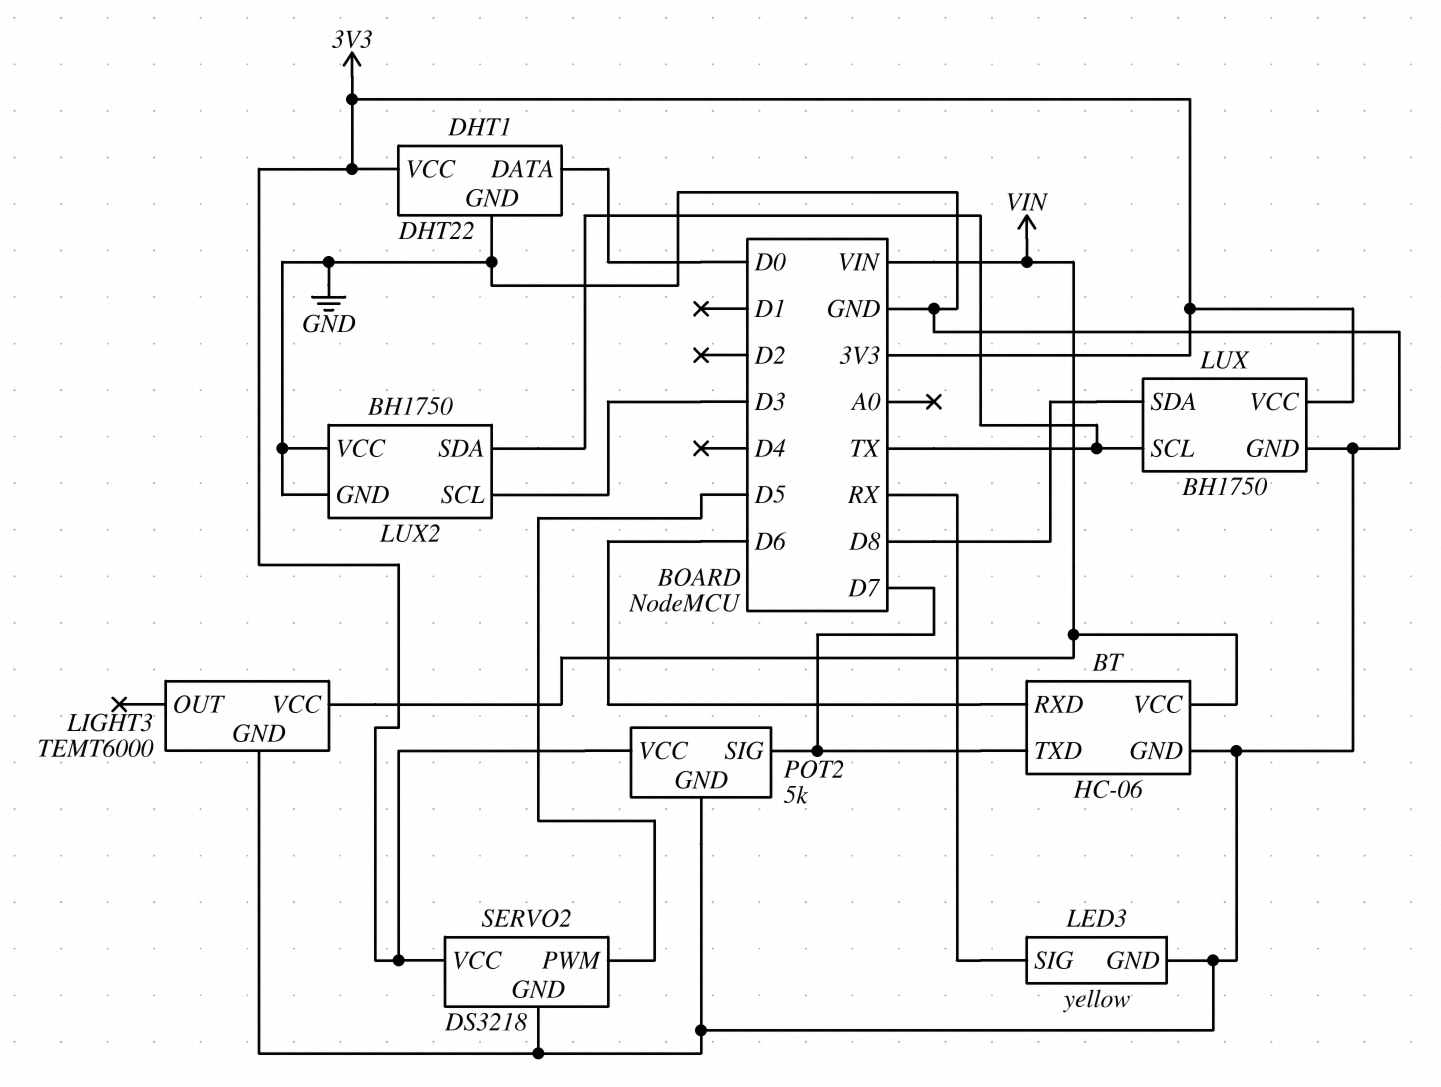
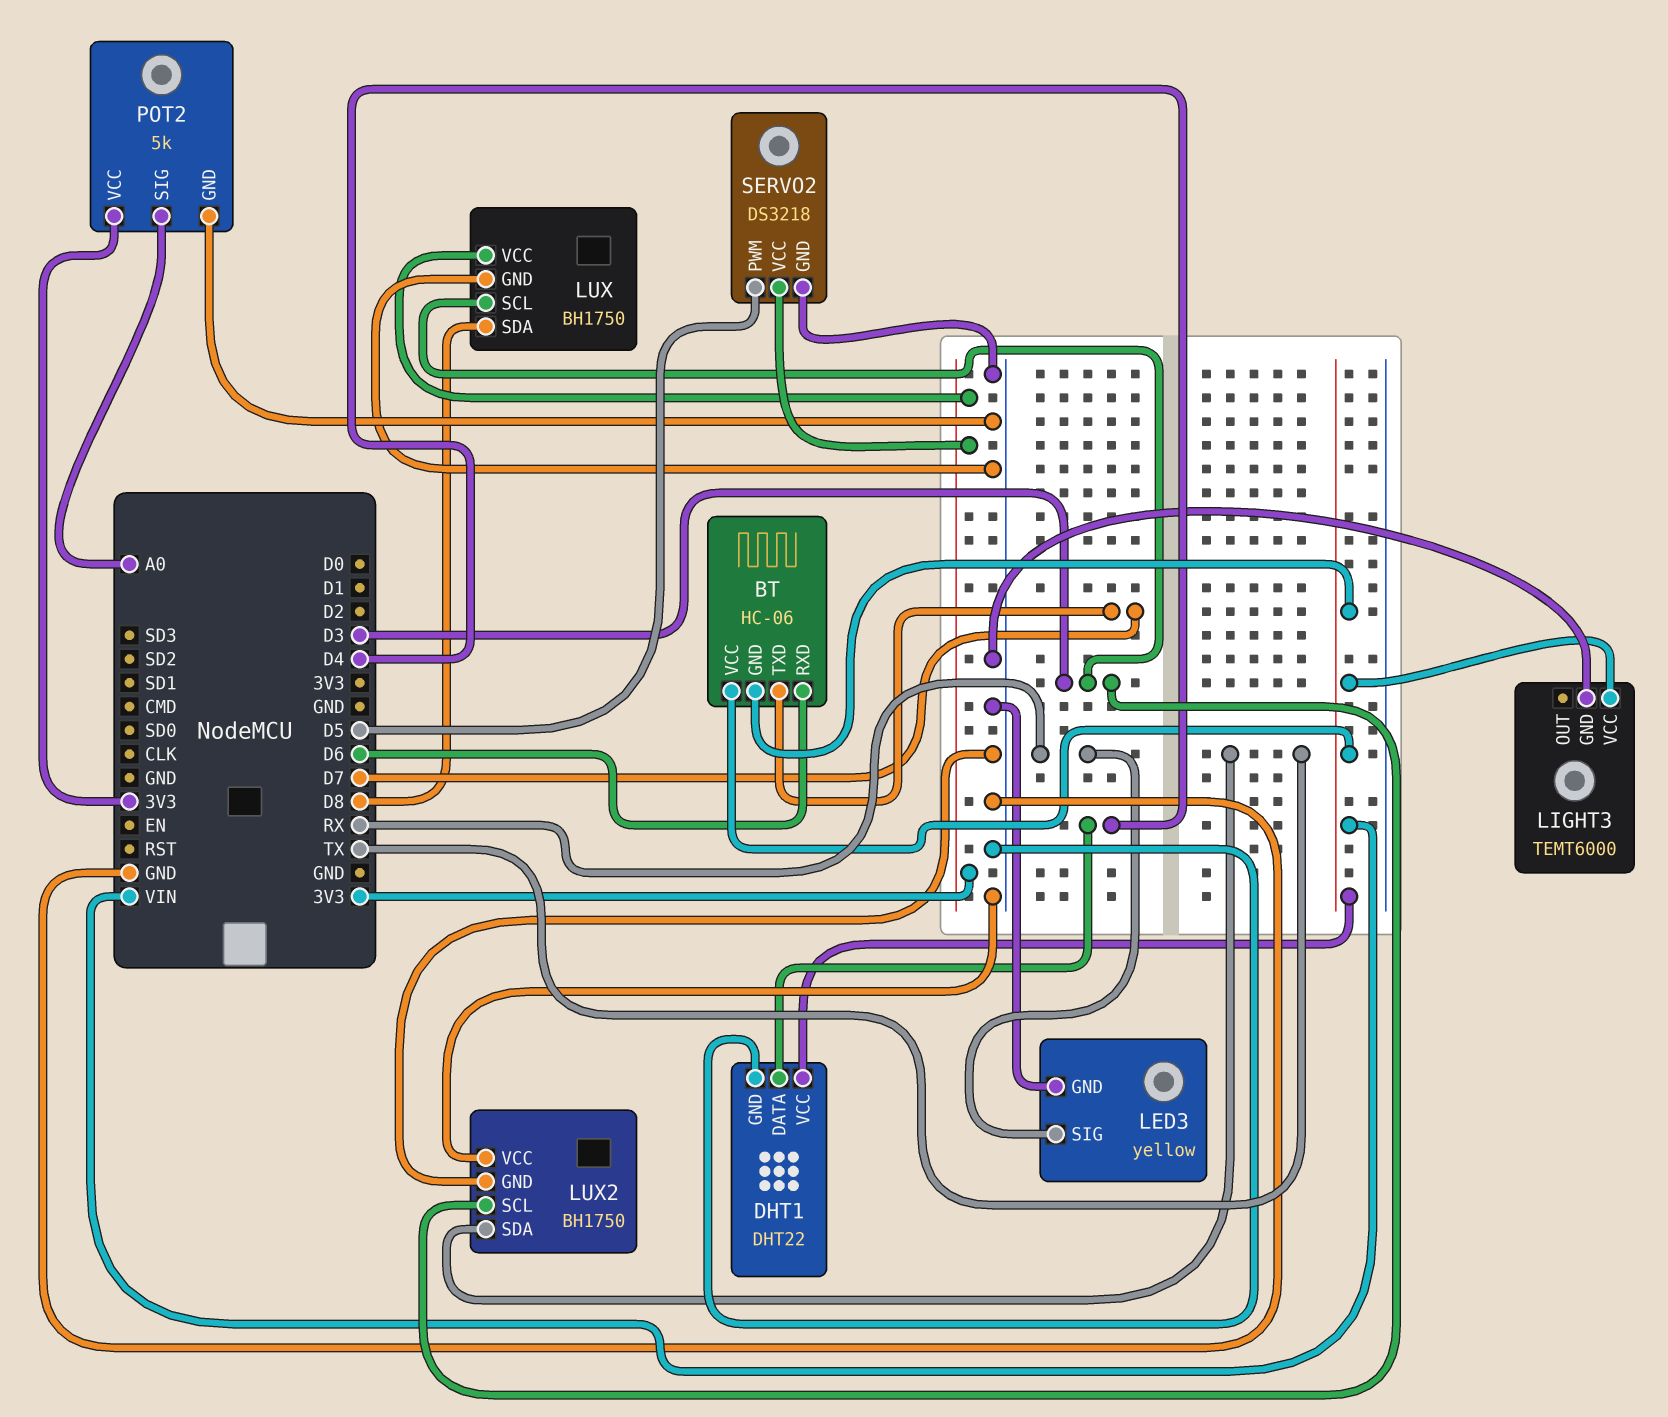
BT pin GND: GND -> VIN
DHT1 pin DATA: D0 -> D4
DHT1 pin VCC: 3V3 -> VIN
LUX pin SCL: TX -> D3
POT2 pin SIG: D7 -> A0

